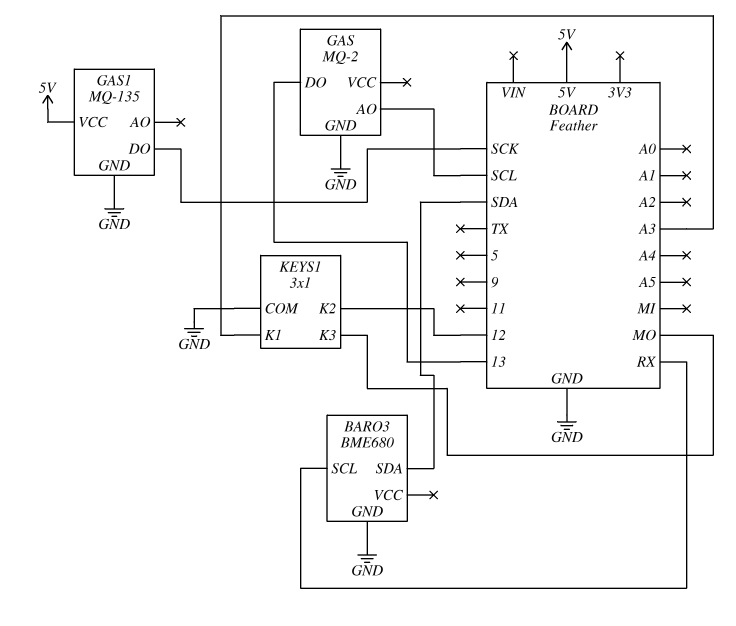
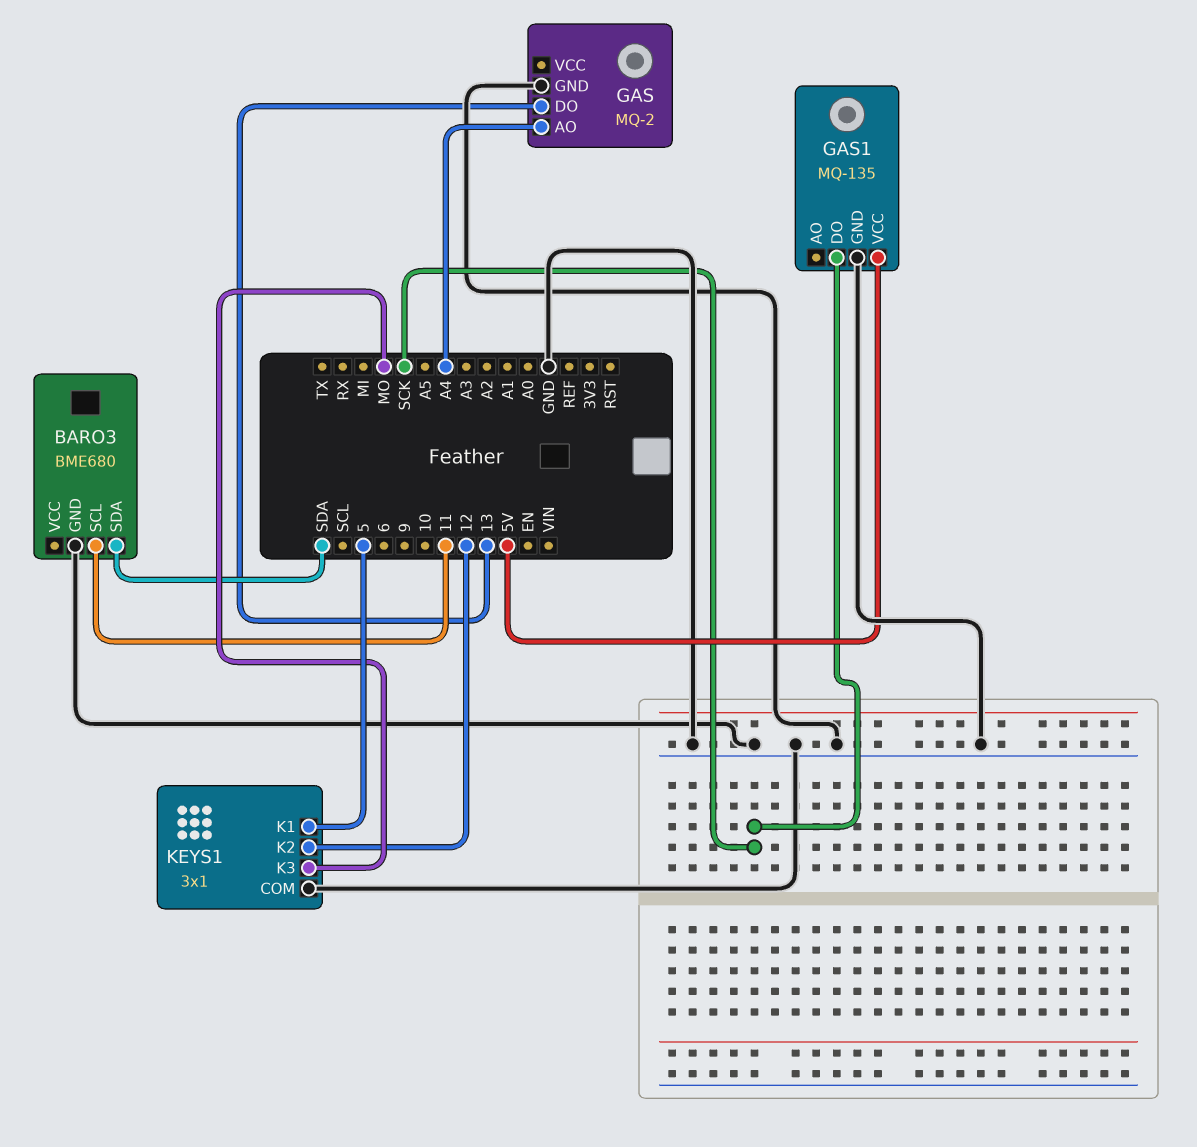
BARO3 pin SCL: RX -> 11
GAS pin AO: SCL -> A4
KEYS1 pin K1: A3 -> 5

